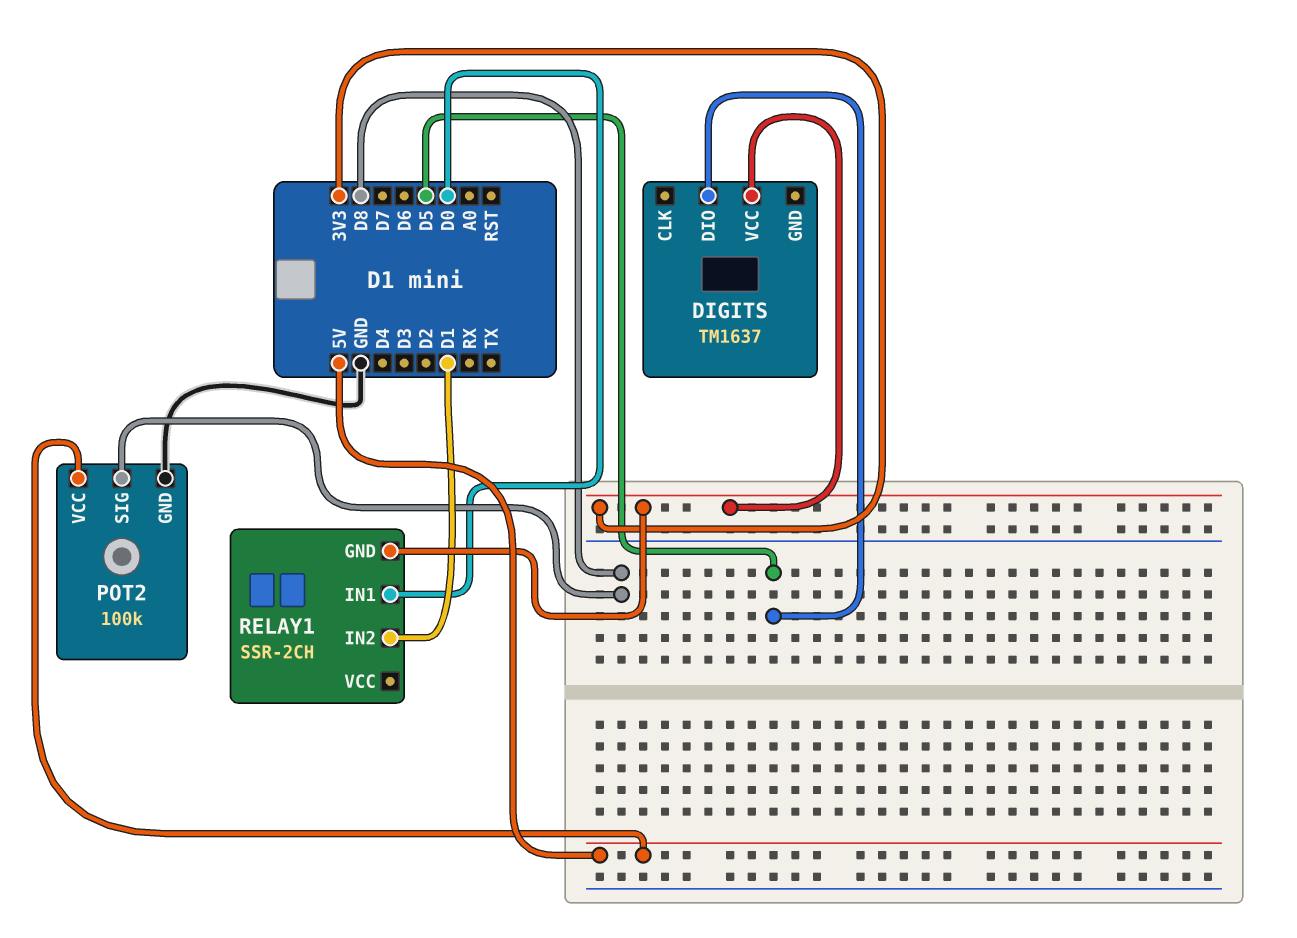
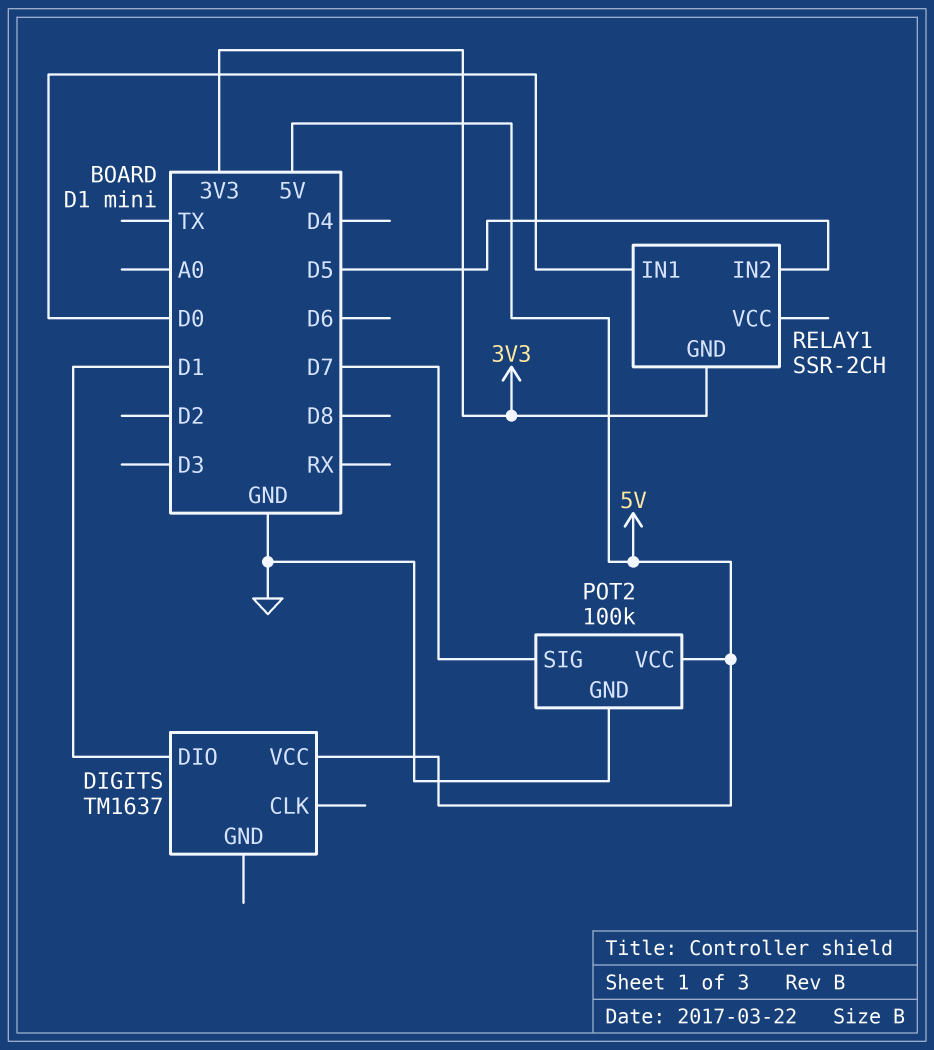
DIGITS pin DIO: D5 -> D1
DIGITS pin VCC: 3V3 -> 5V
POT2 pin SIG: D8 -> D7
RELAY1 pin IN2: D1 -> D5

